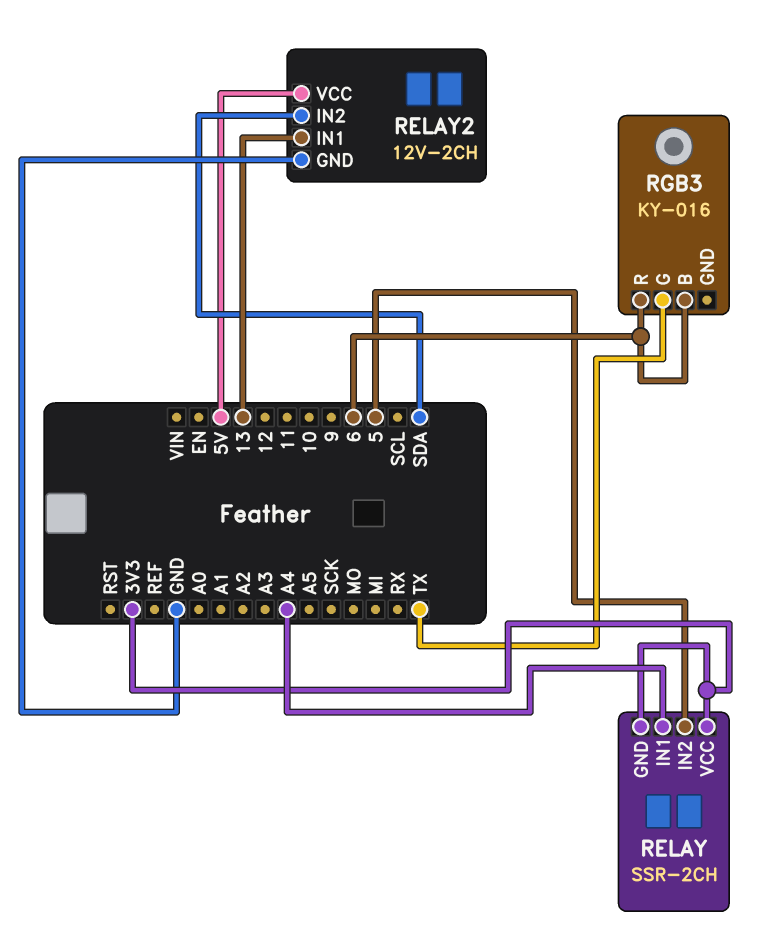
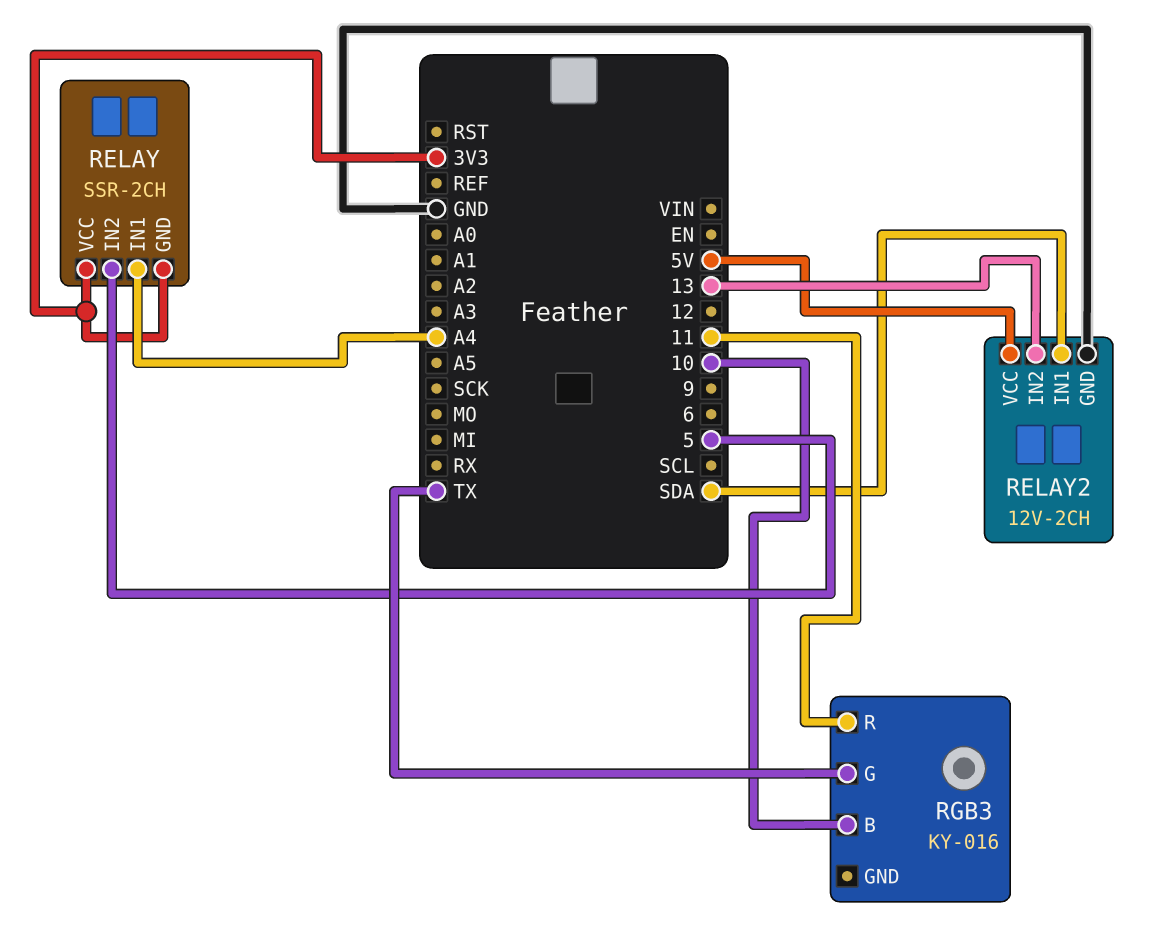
RELAY2 pin IN1: 13 -> SDA
RELAY2 pin IN2: SDA -> 13
RGB3 pin B: 6 -> 10
RGB3 pin R: 6 -> 11

